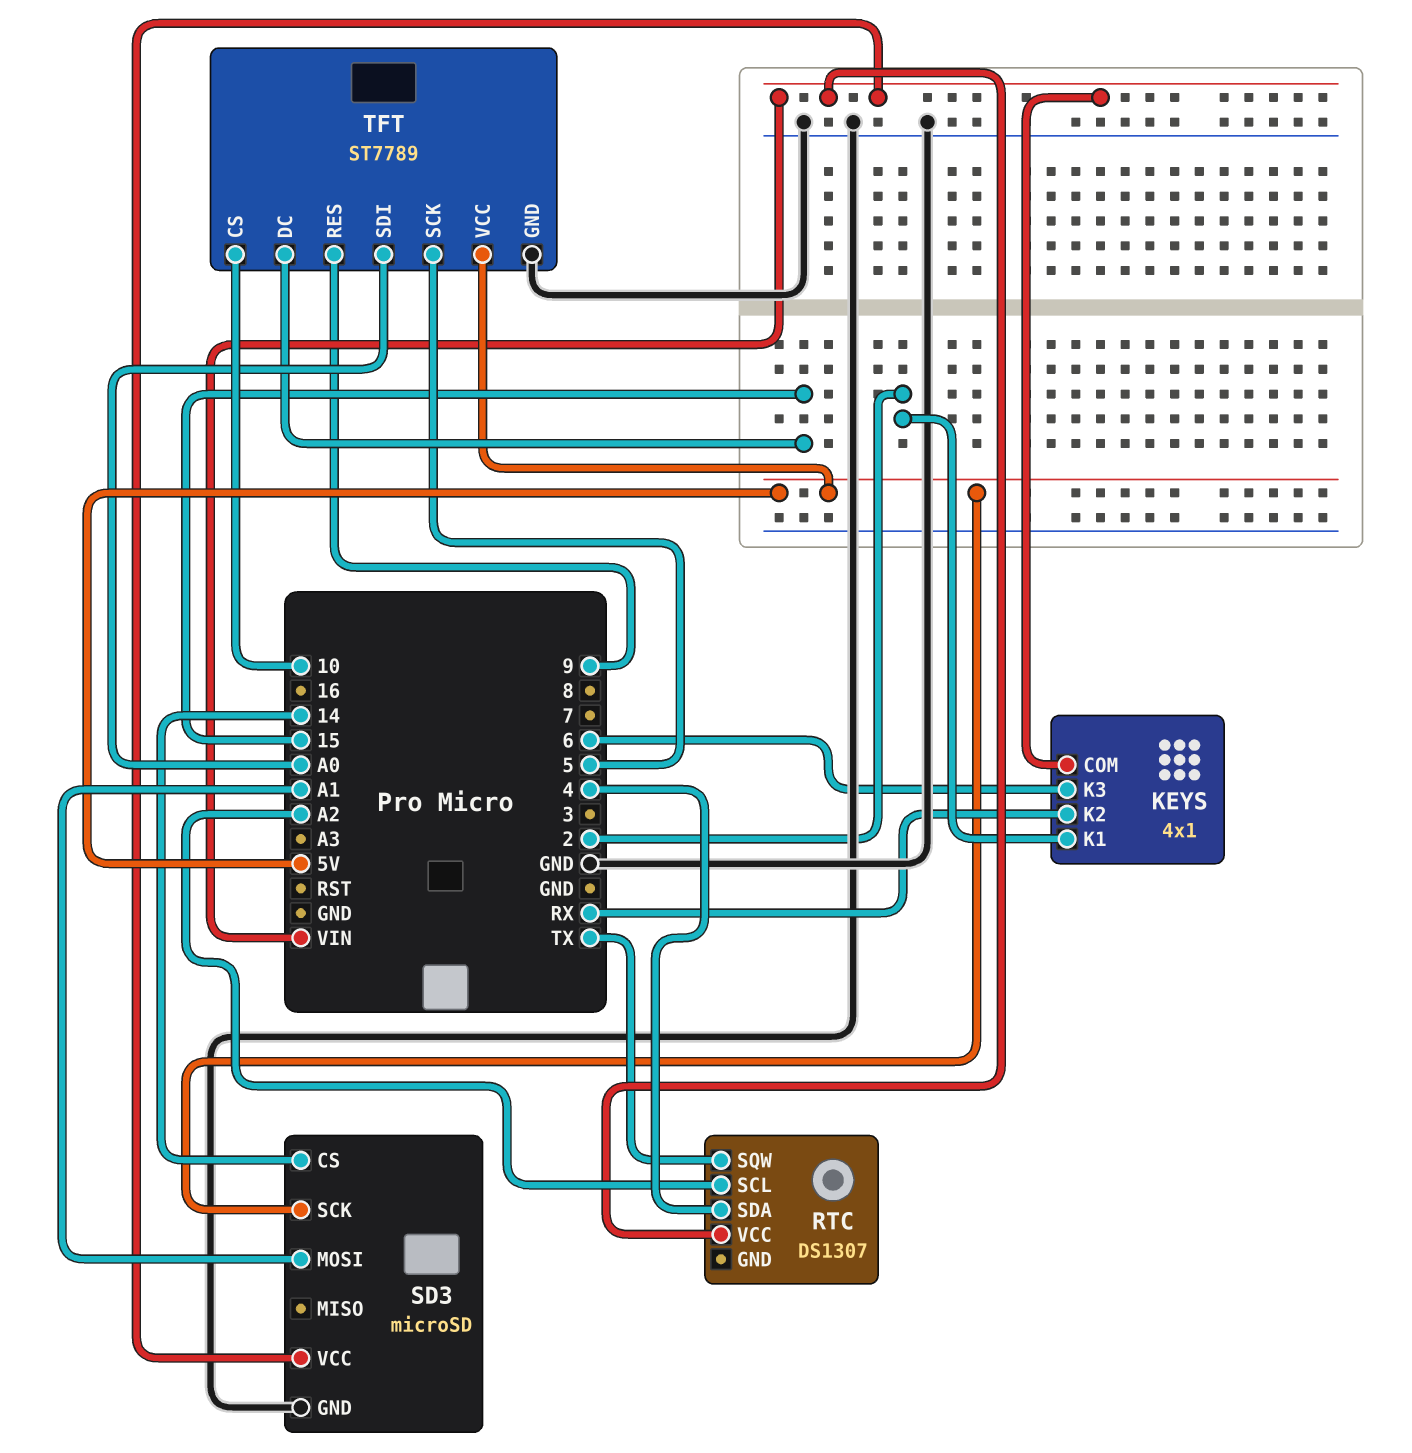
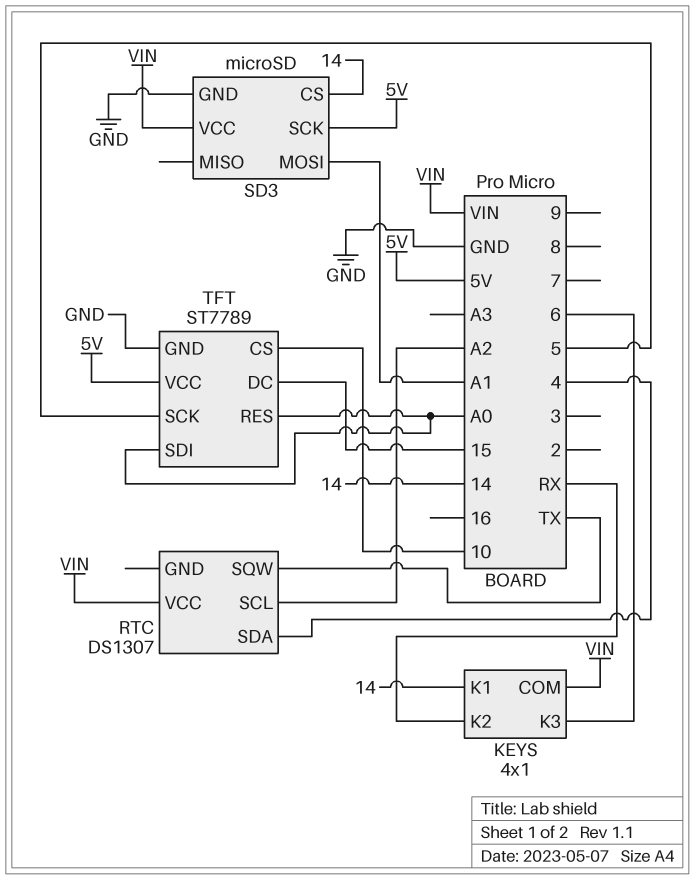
KEYS pin K1: 2 -> 14
TFT pin RES: 9 -> A0

